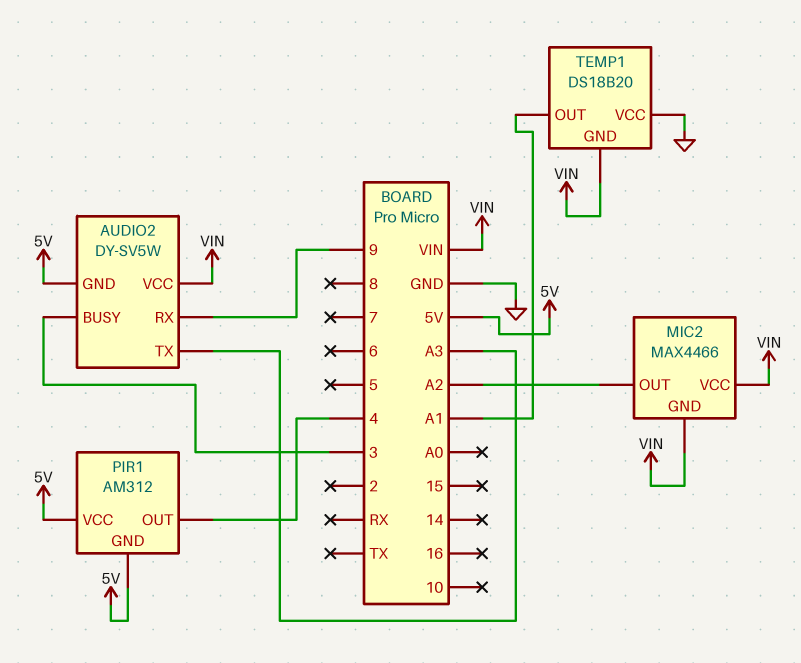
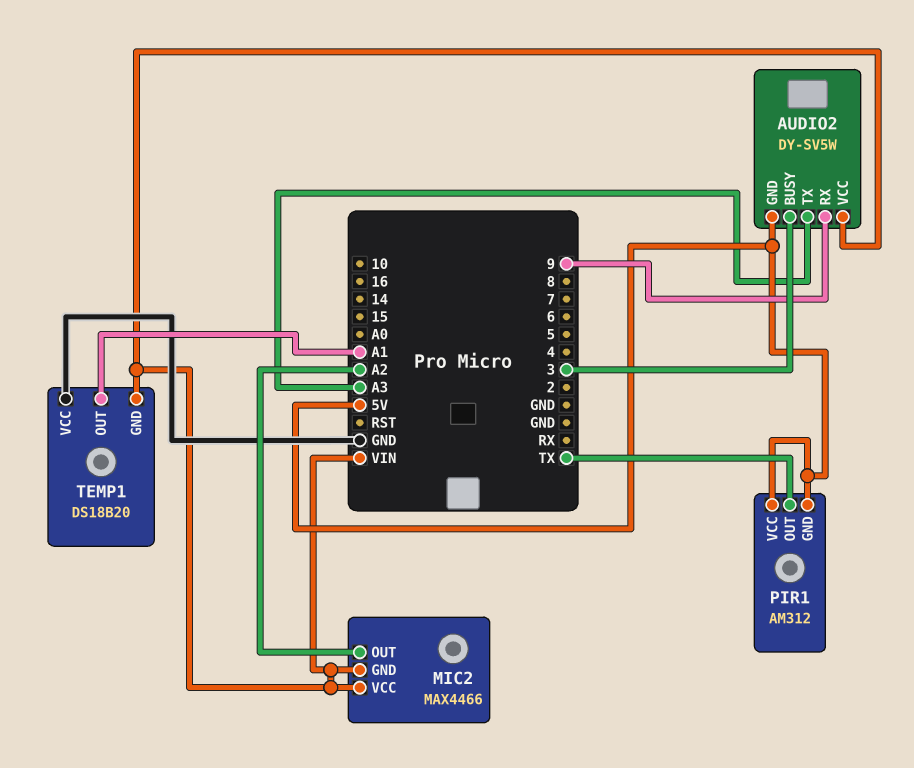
PIR1 pin OUT: 4 -> TX

